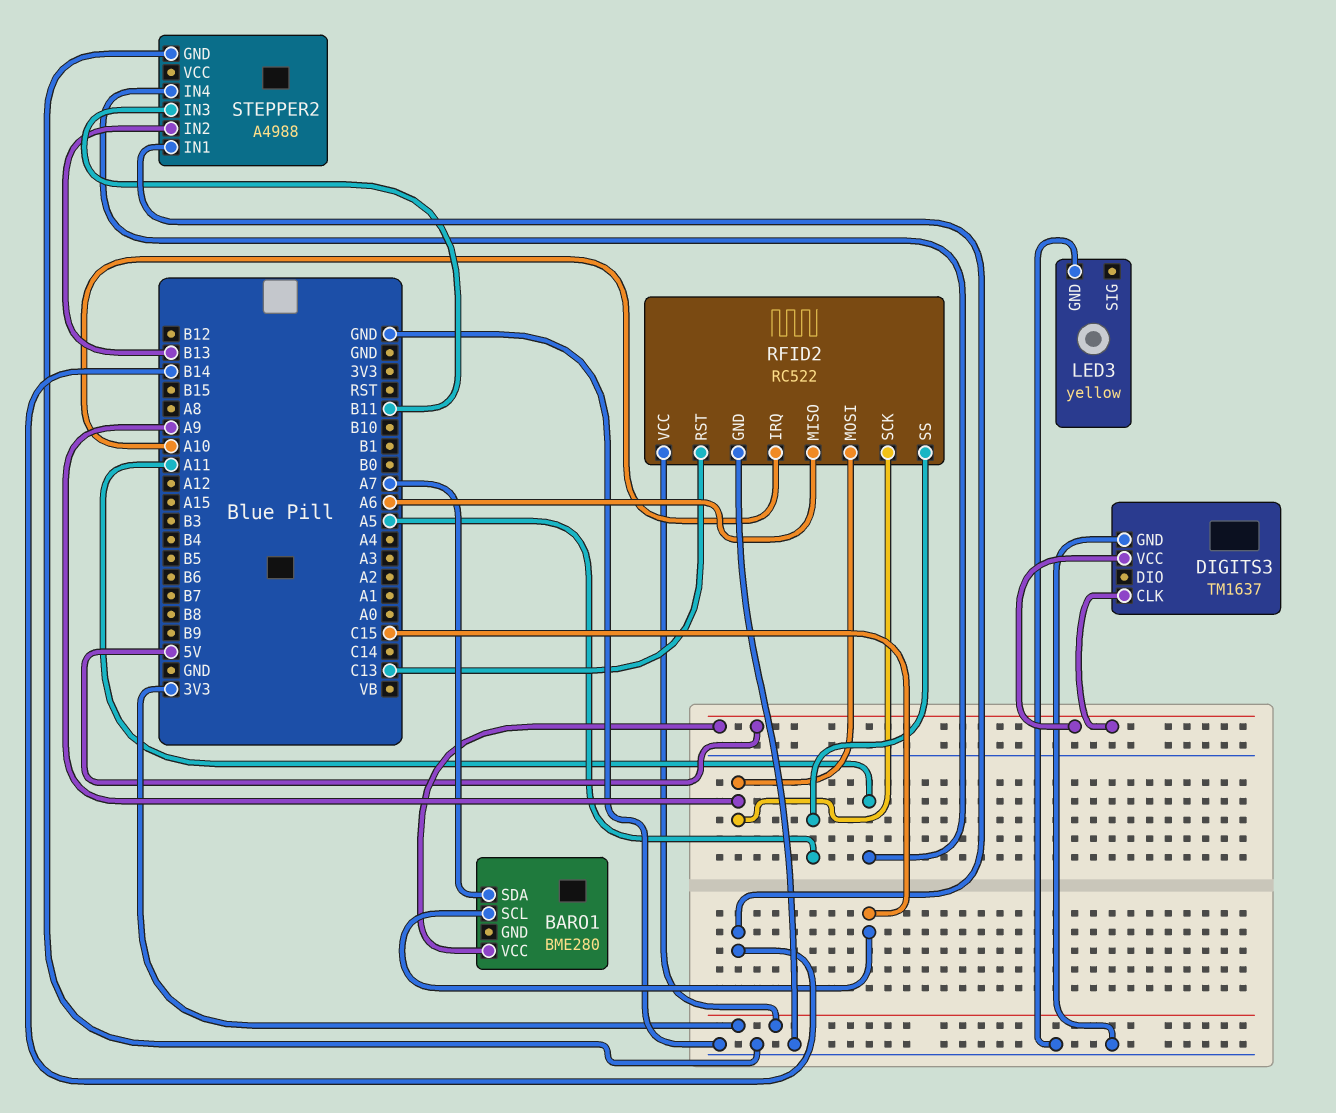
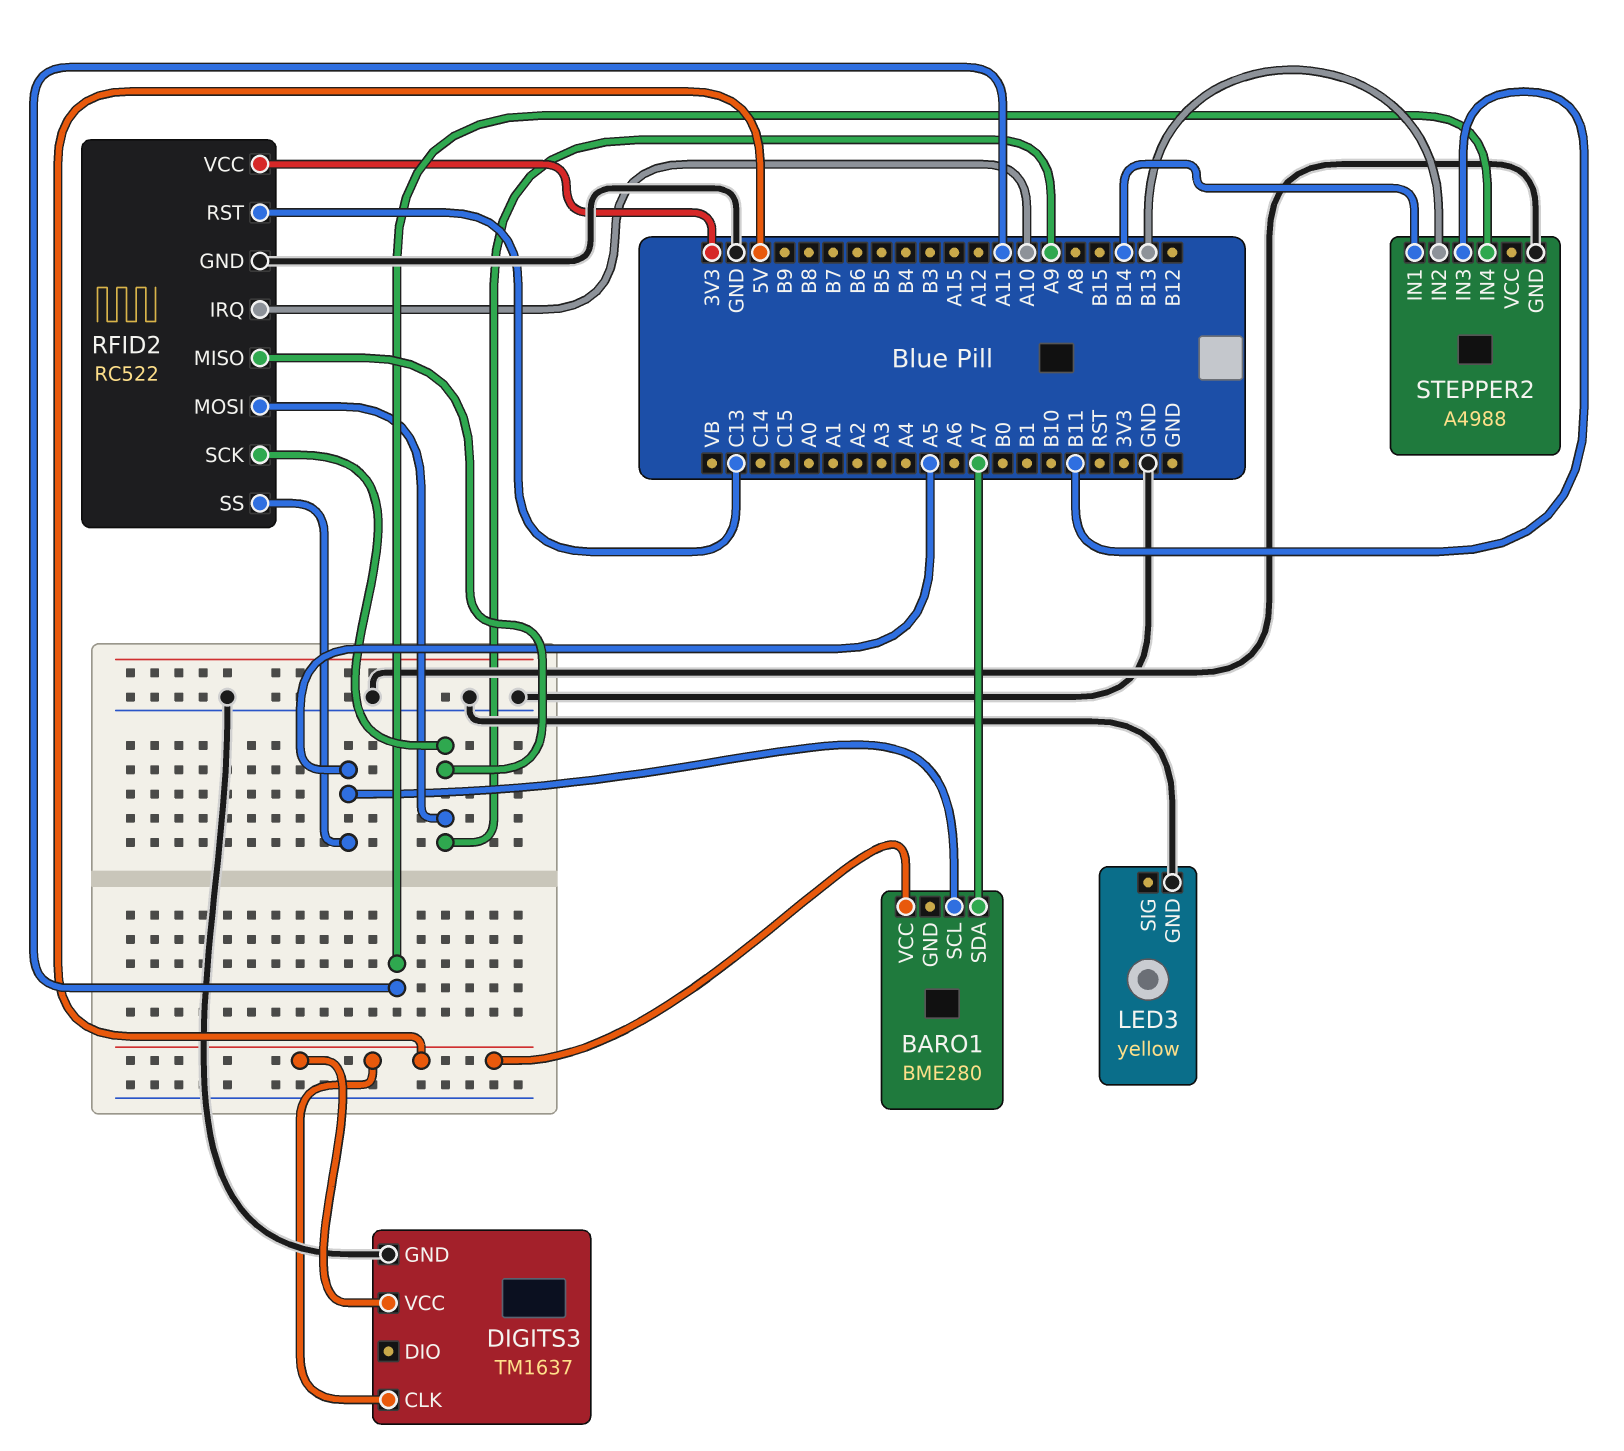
BARO1 pin SCL: C15 -> A5
RFID2 pin MISO: A6 -> A9

